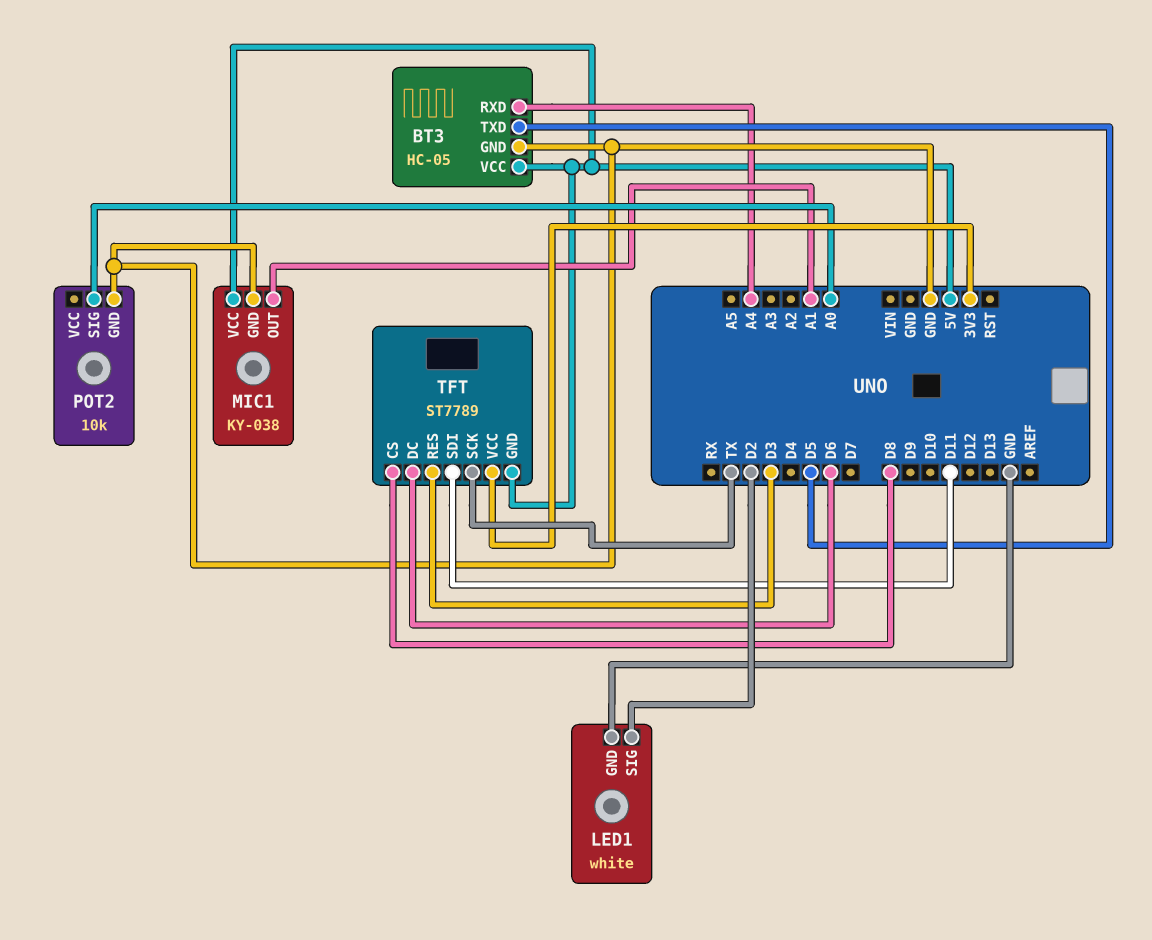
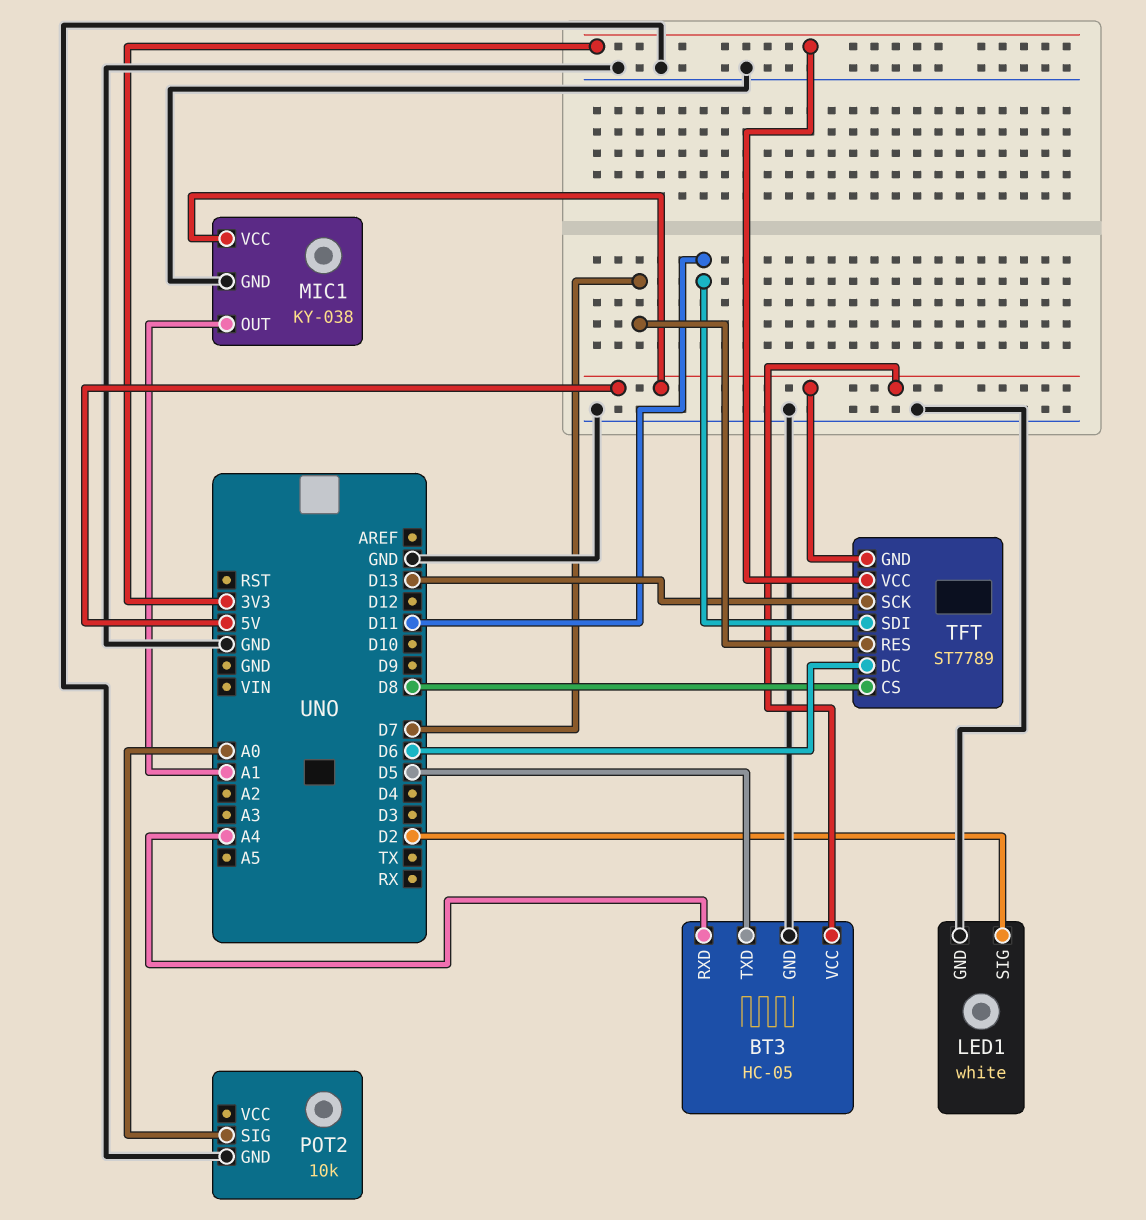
TFT pin RES: D3 -> D7
TFT pin SCK: TX -> D13

